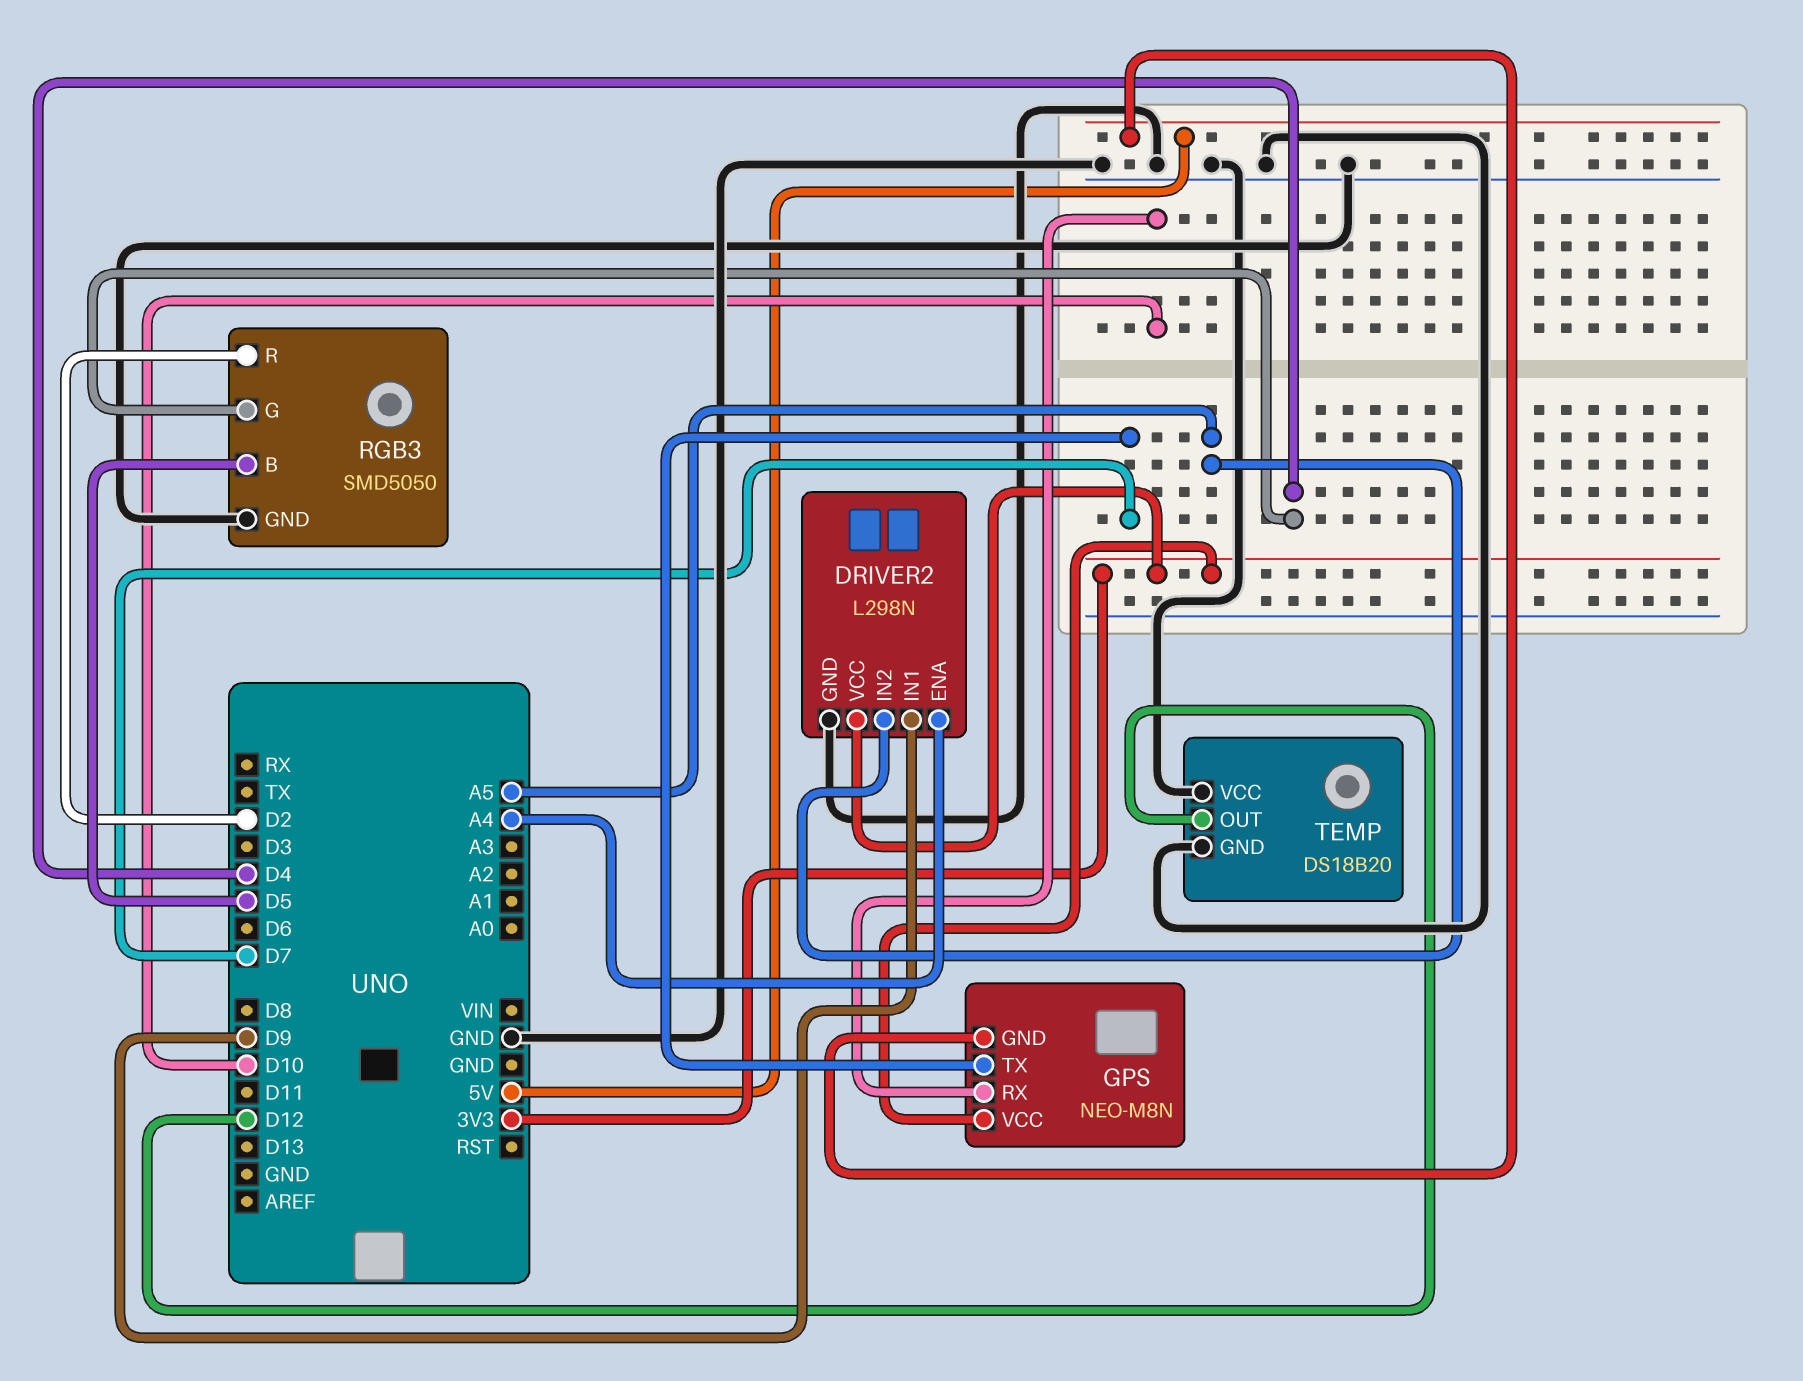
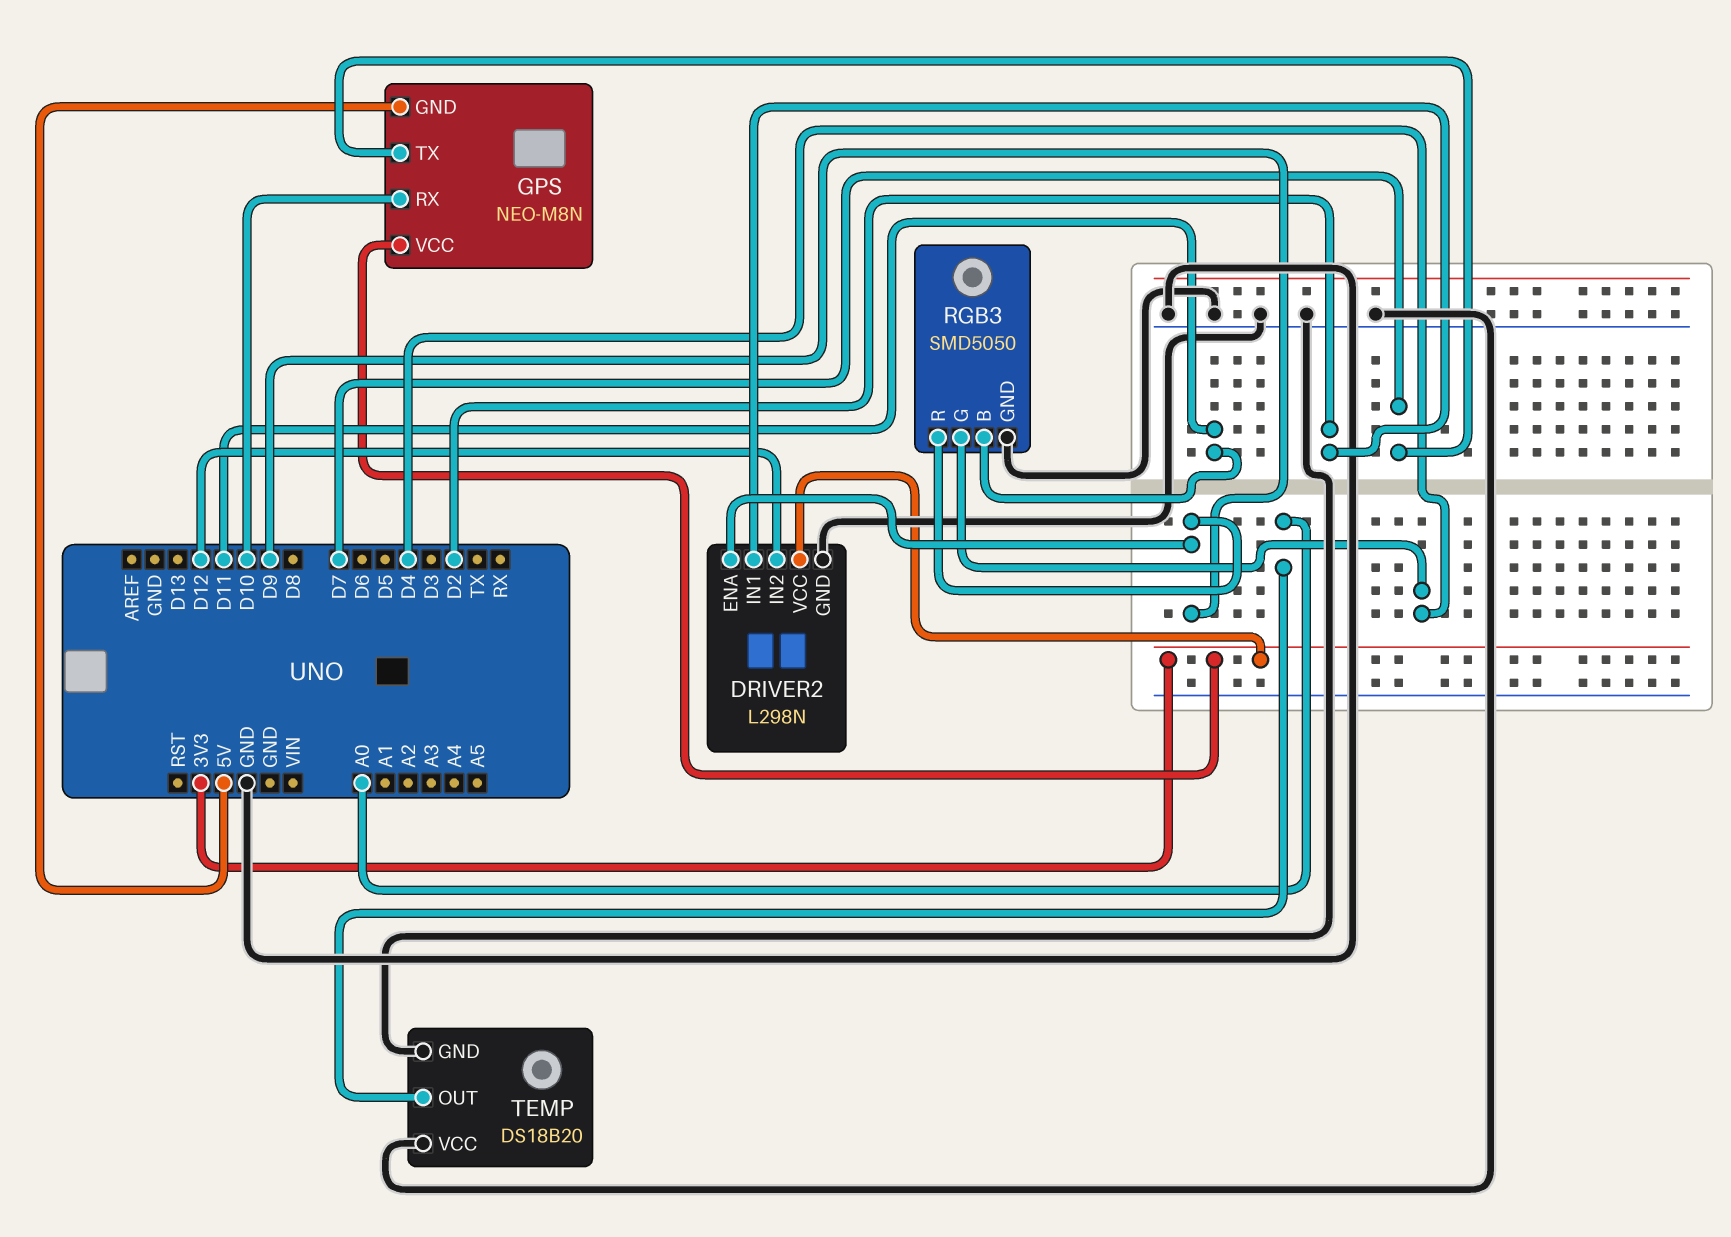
DRIVER2 pin ENA: A4 -> D9
DRIVER2 pin IN1: D9 -> D2
DRIVER2 pin IN2: A5 -> D12
RGB3 pin B: D5 -> D11
RGB3 pin R: D2 -> D9
TEMP pin OUT: D12 -> A0

